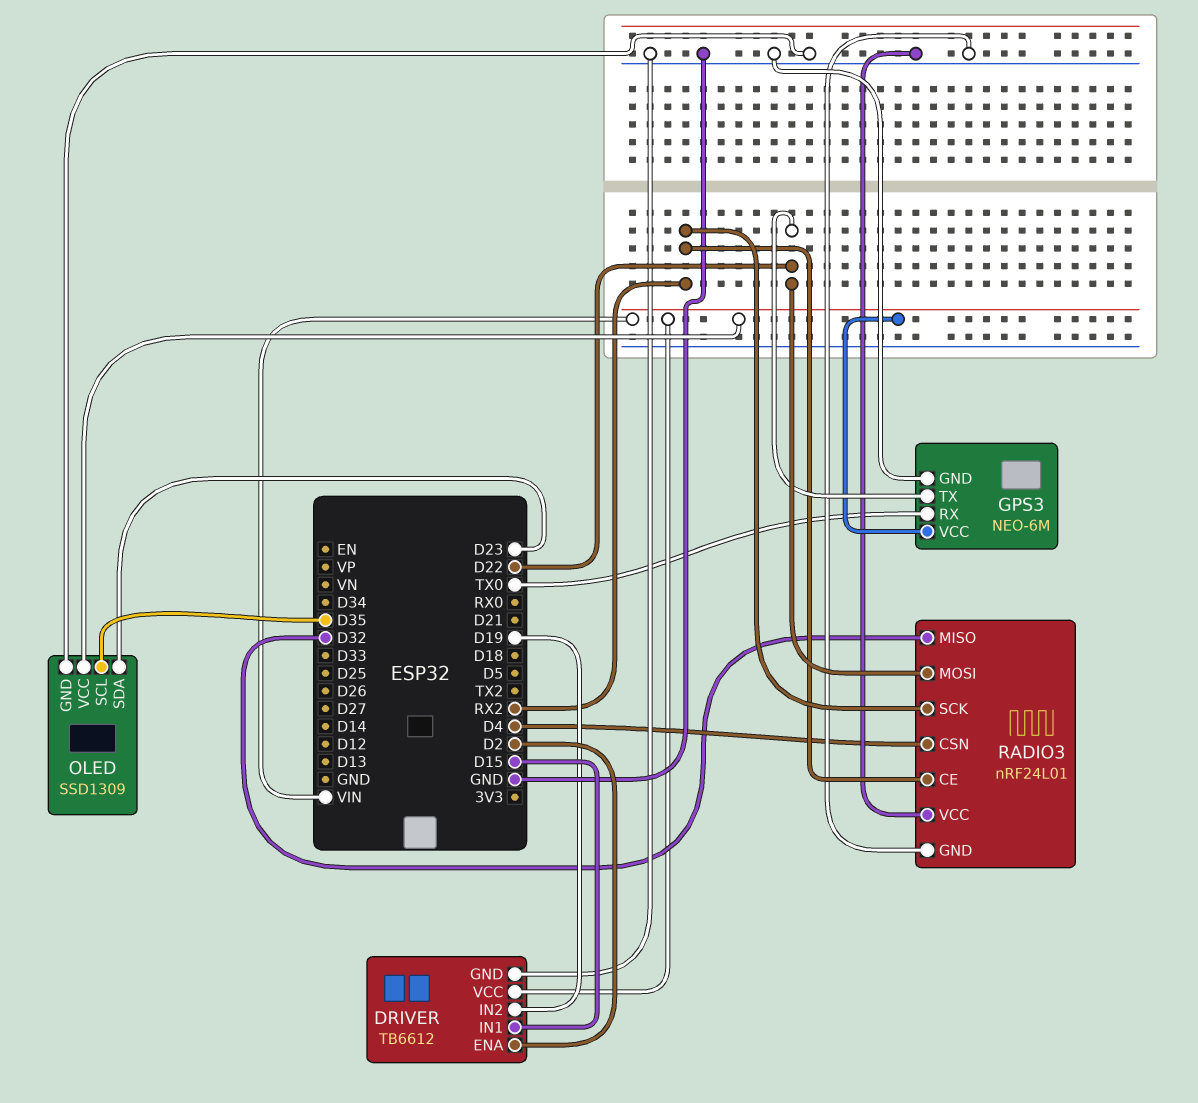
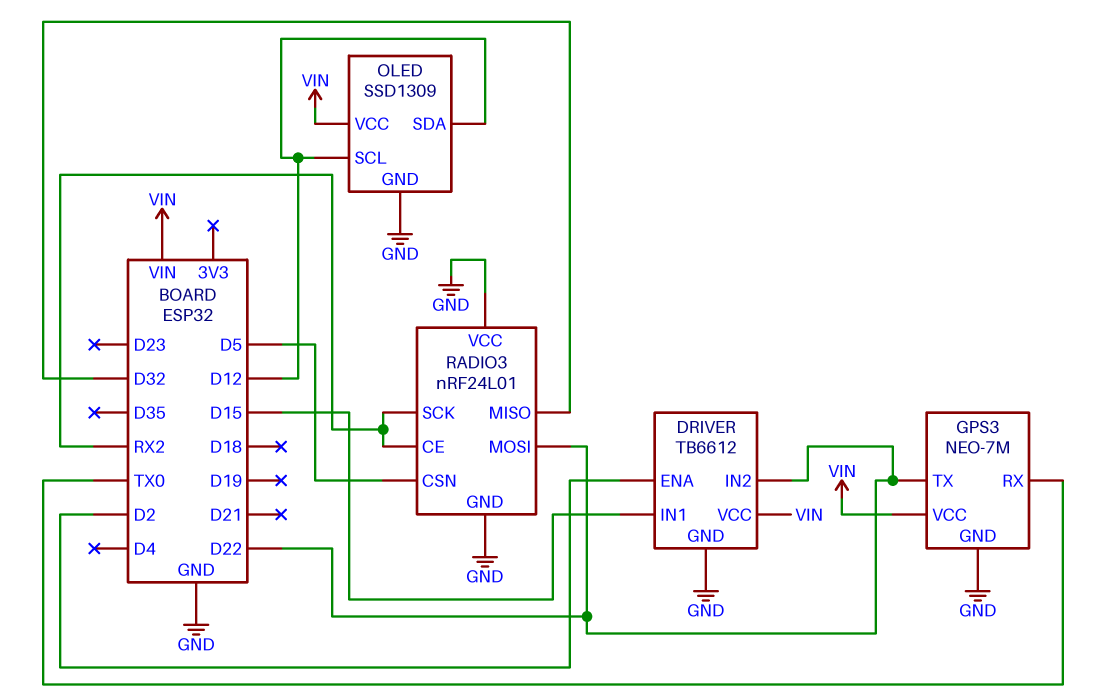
DRIVER pin IN2: D19 -> D22
GPS3: NEO-6M -> NEO-7M
OLED pin SCL: D35 -> D12
OLED pin SDA: D23 -> D12
RADIO3 pin CSN: D4 -> D5

